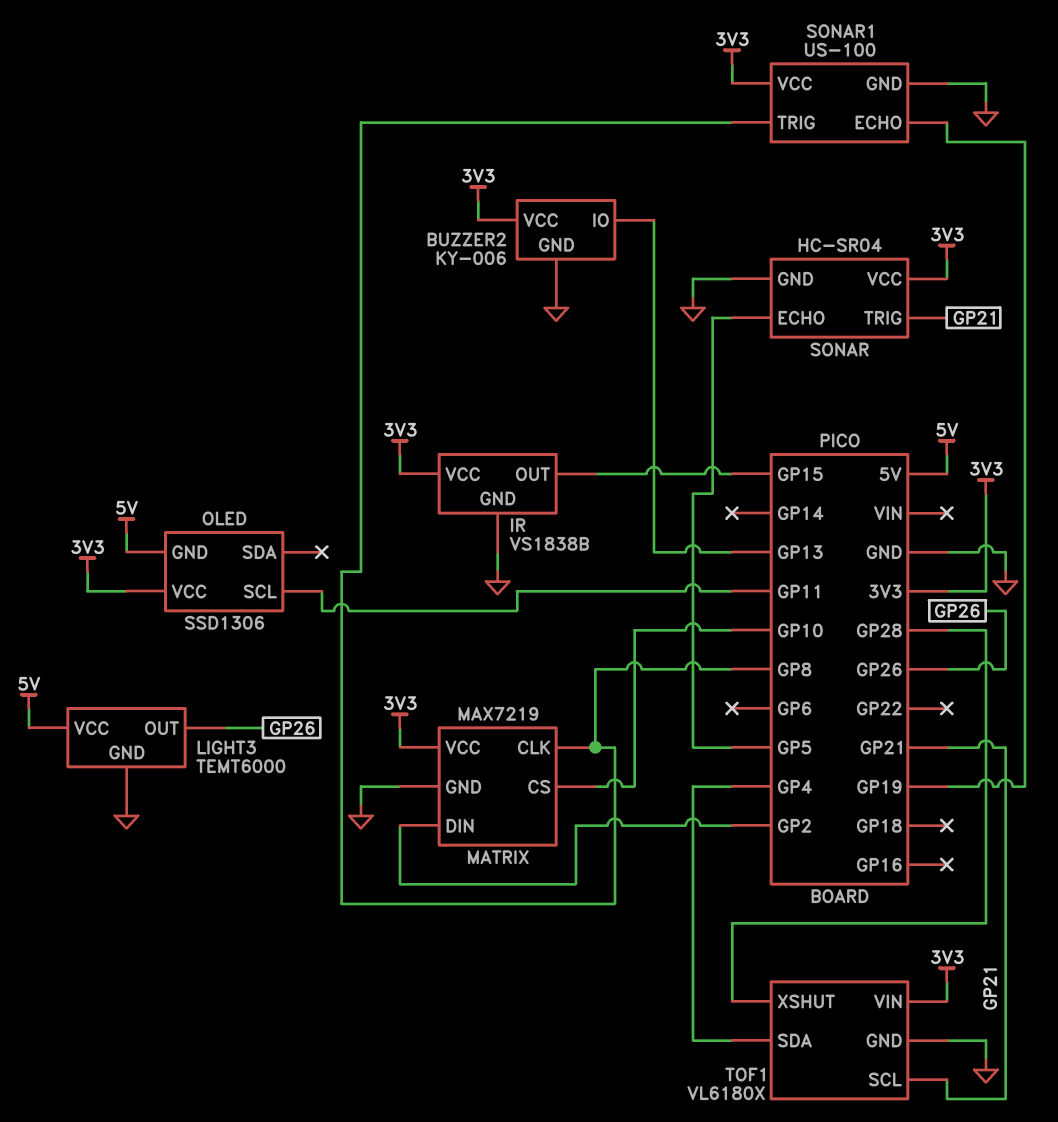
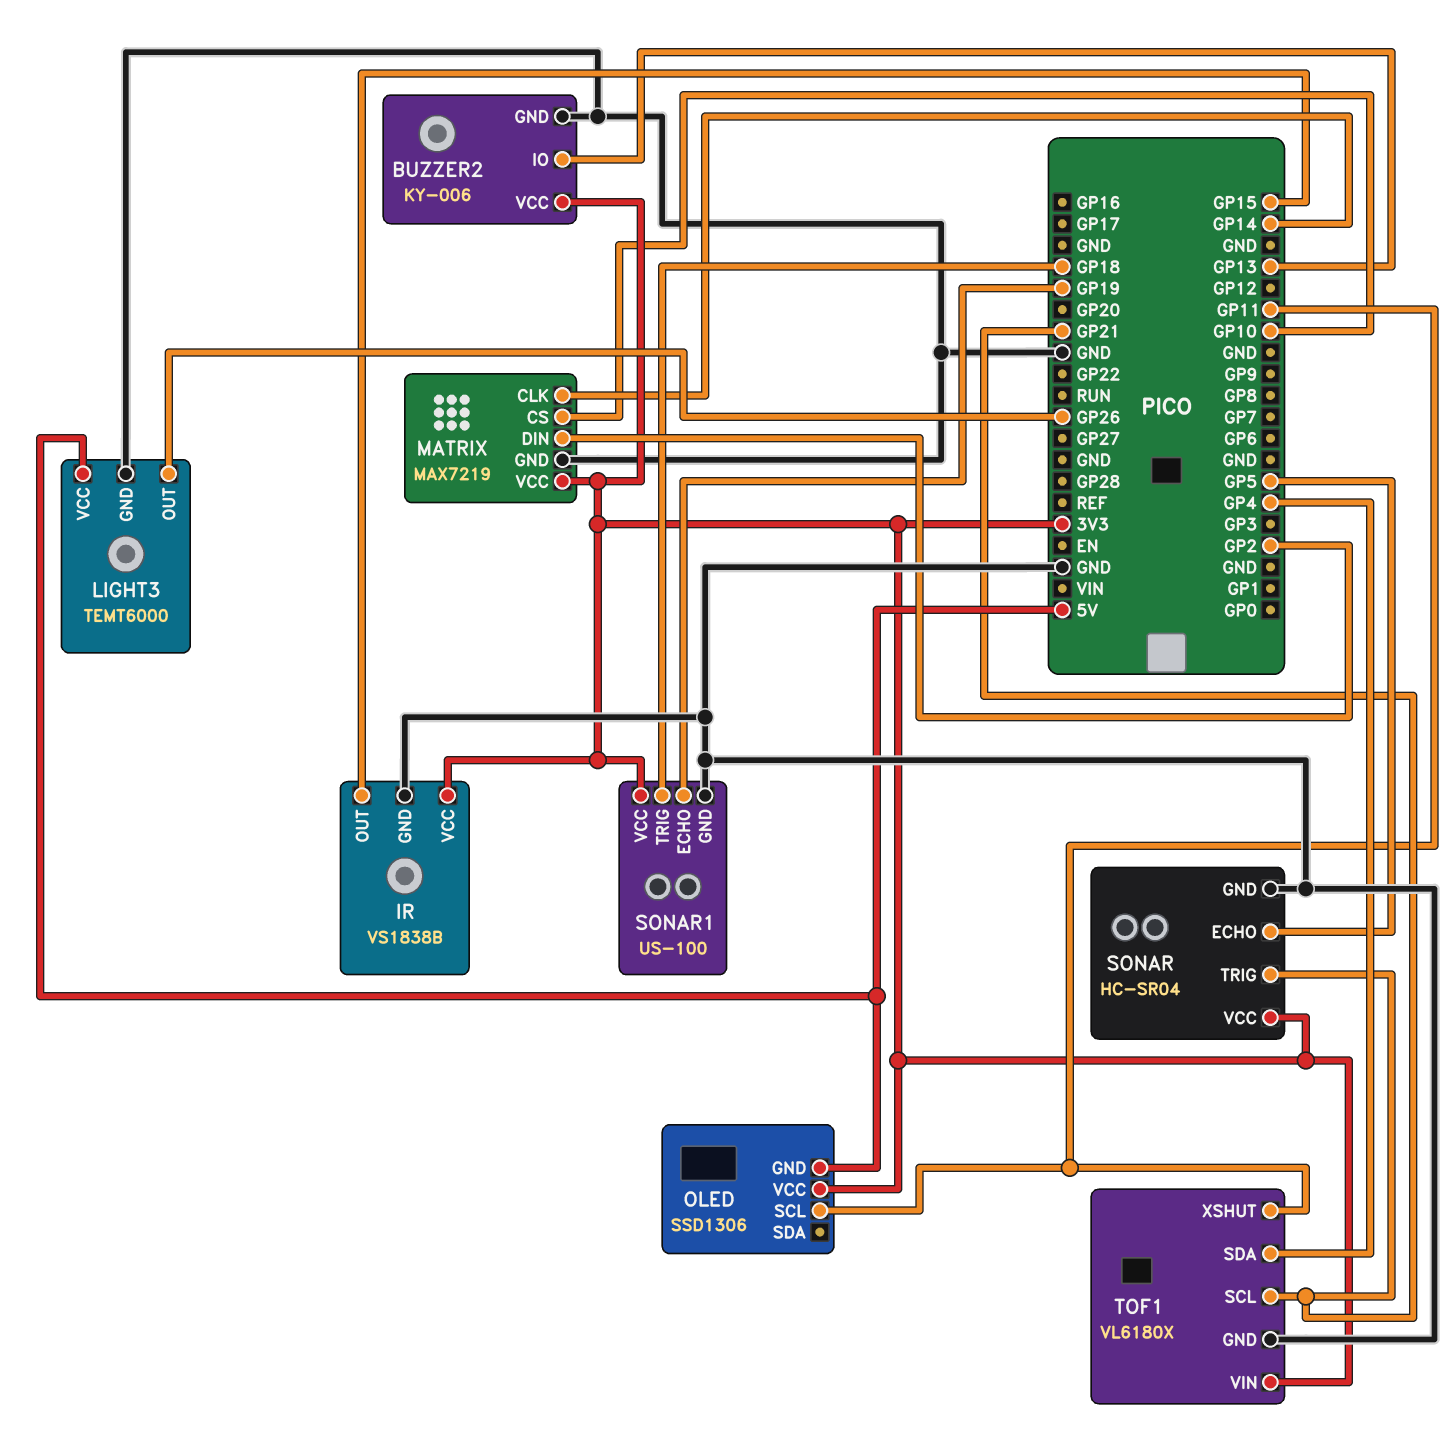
MATRIX pin CLK: GP8 -> GP14
SONAR1 pin TRIG: GP8 -> GP18
TOF1 pin XSHUT: GP28 -> GP11

